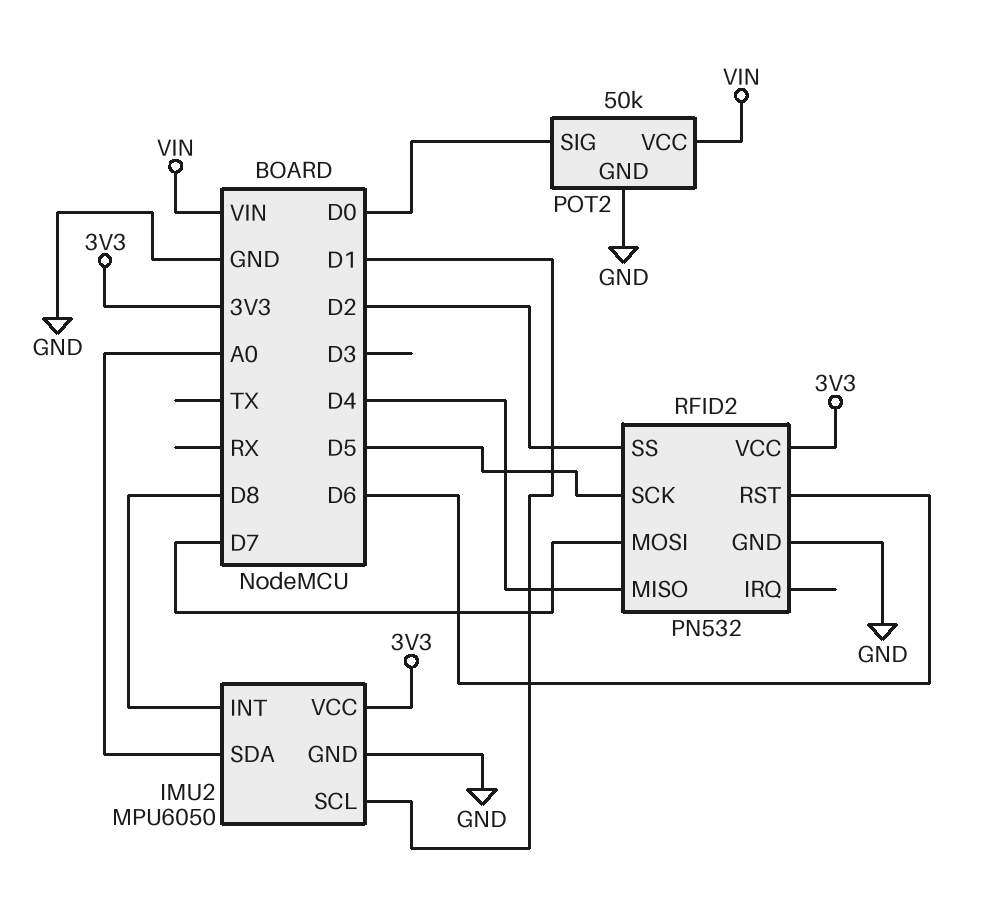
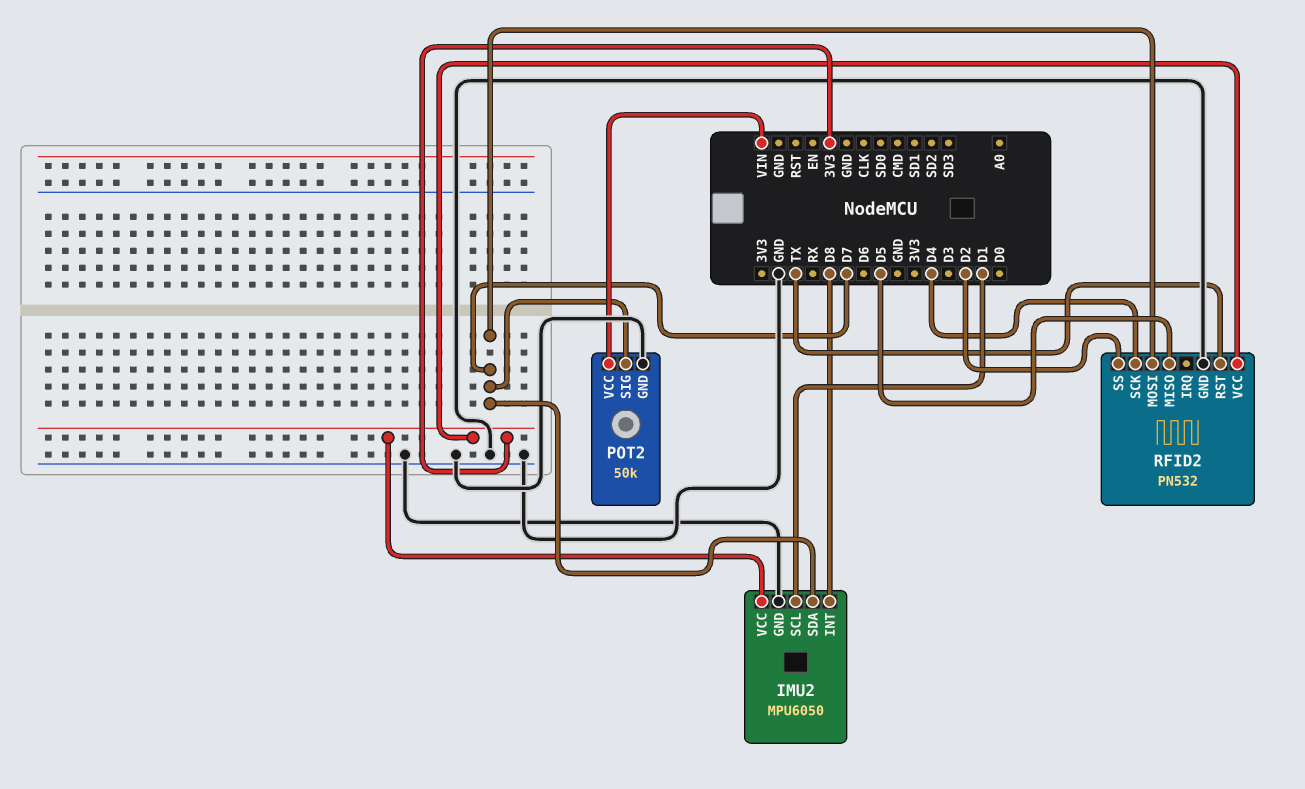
IMU2 pin SDA: A0 -> D7
POT2 pin SIG: D0 -> D7
RFID2 pin MISO: D4 -> D5
RFID2 pin RST: D6 -> TX
RFID2 pin SCK: D5 -> D4

